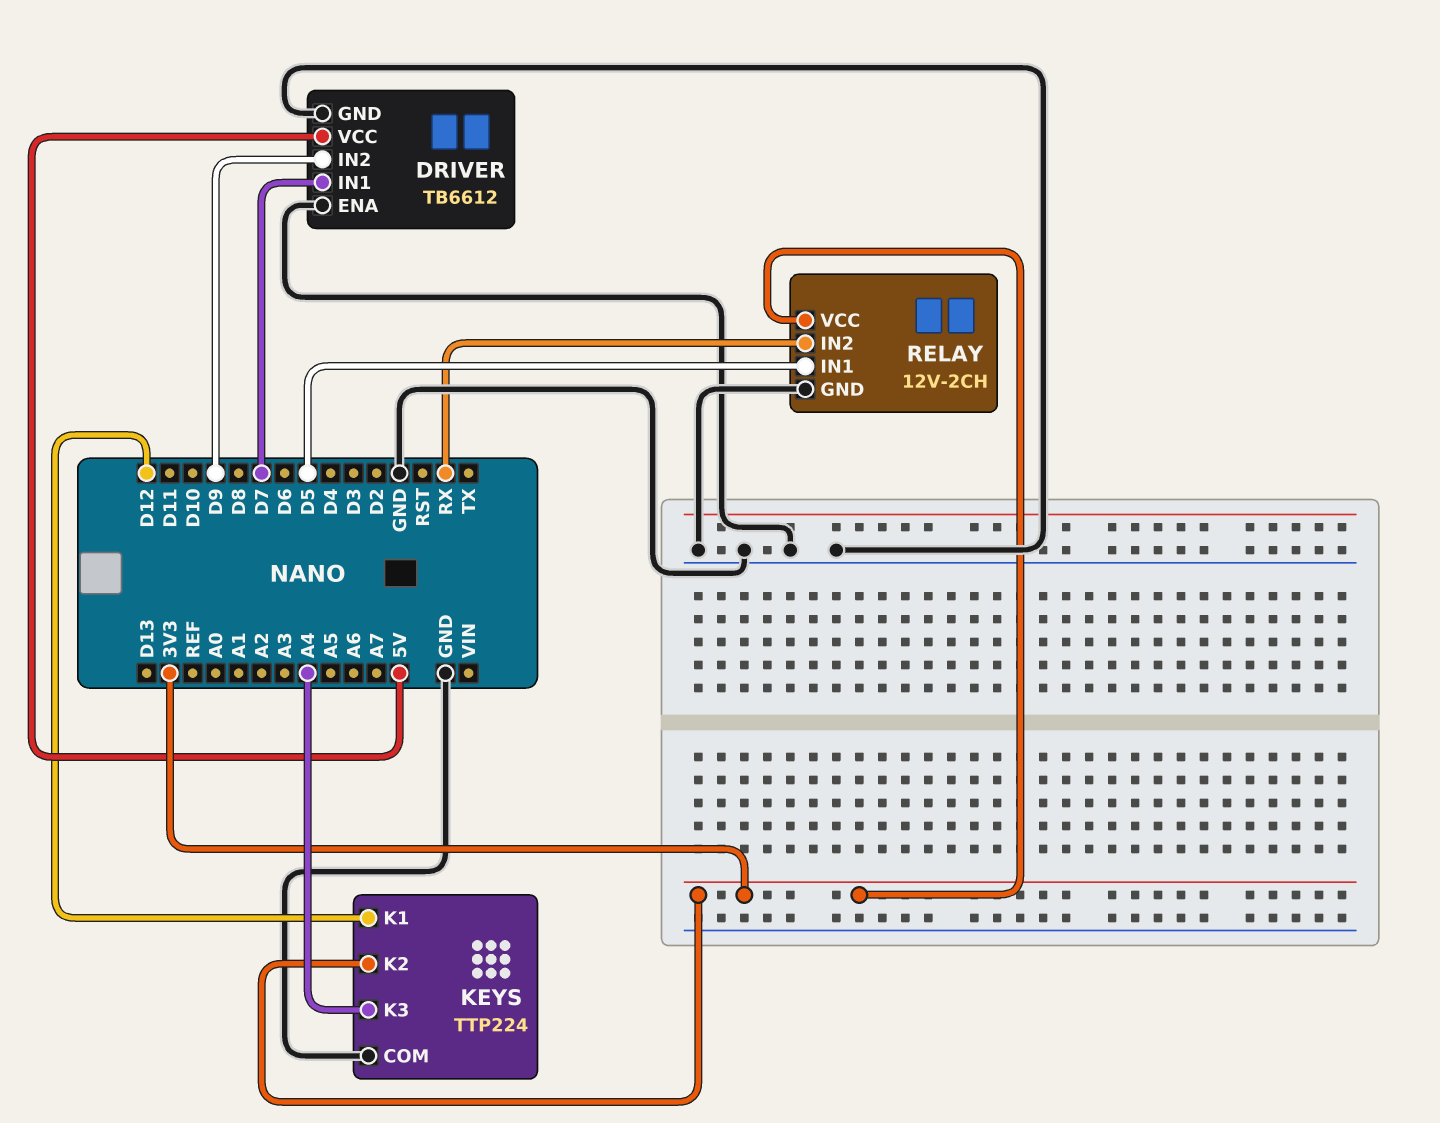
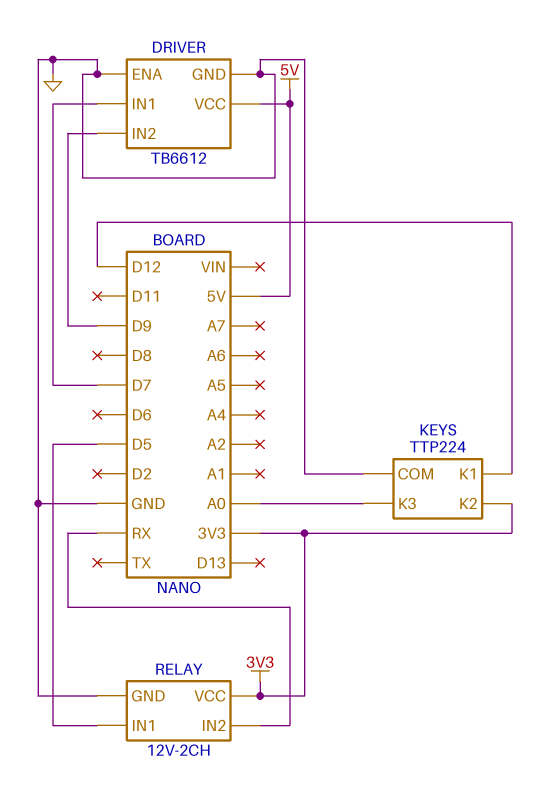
KEYS pin K3: A4 -> A0

